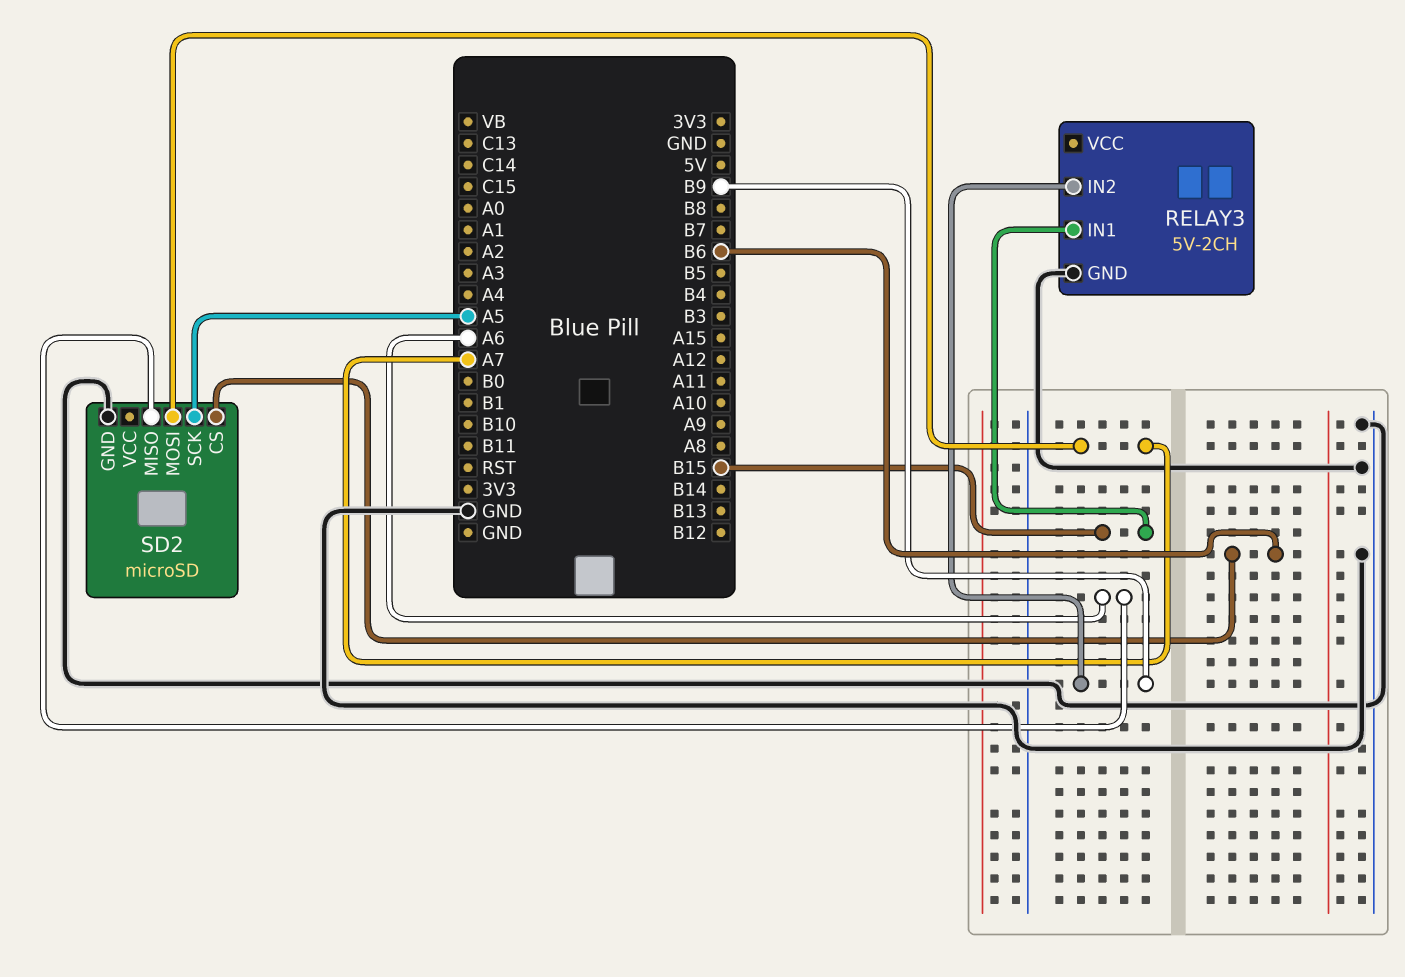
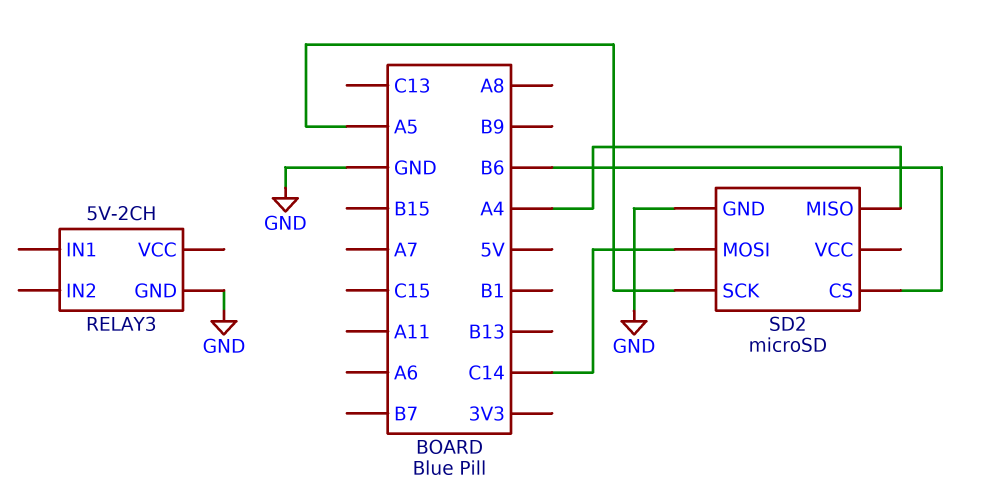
RELAY3 pin IN1: B15 -> none
RELAY3 pin IN2: B9 -> none
SD2 pin MISO: A6 -> A4
SD2 pin MOSI: A7 -> C14

